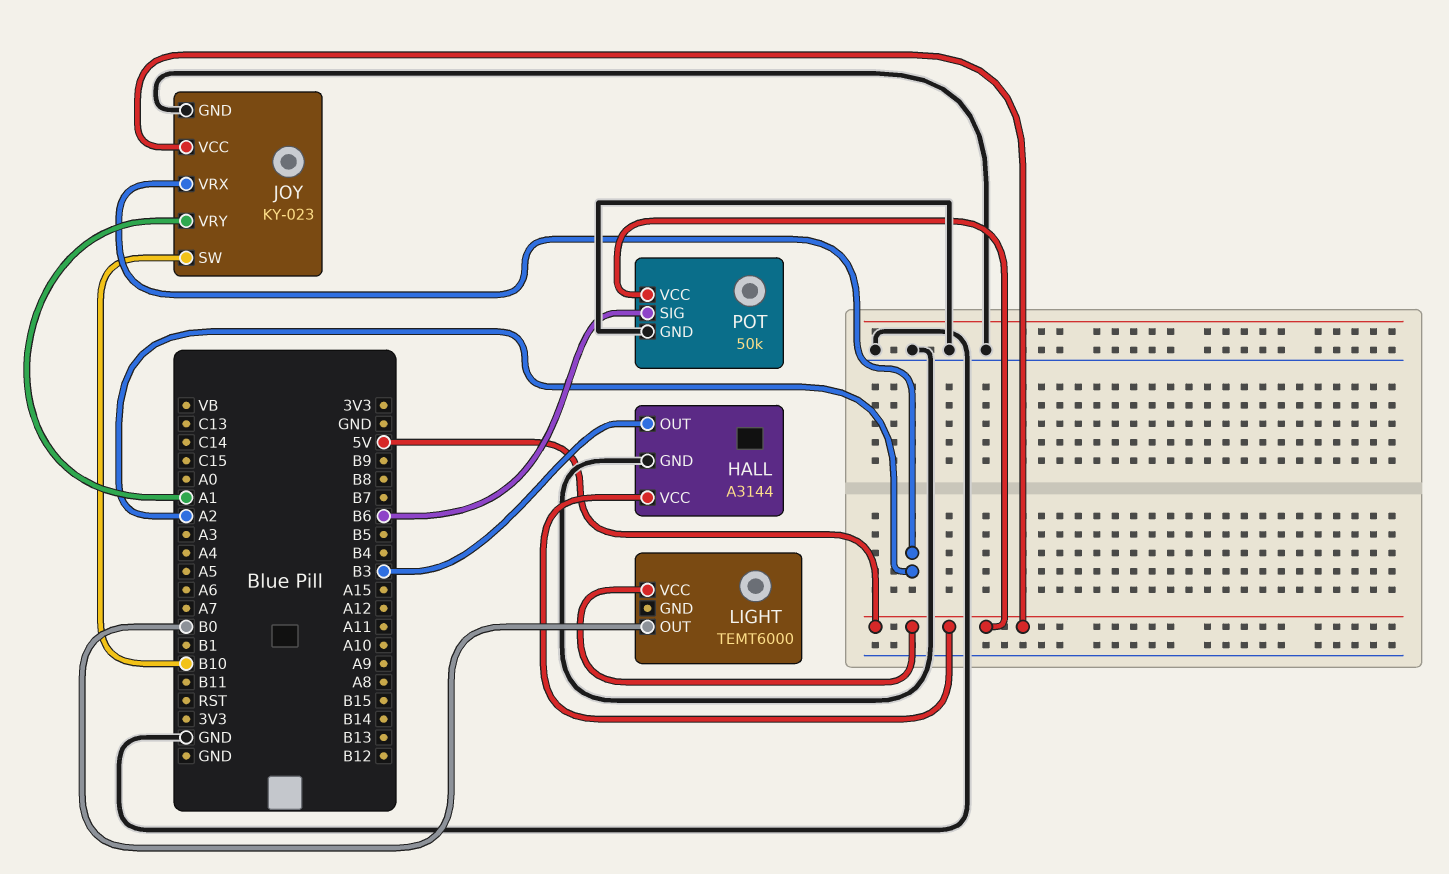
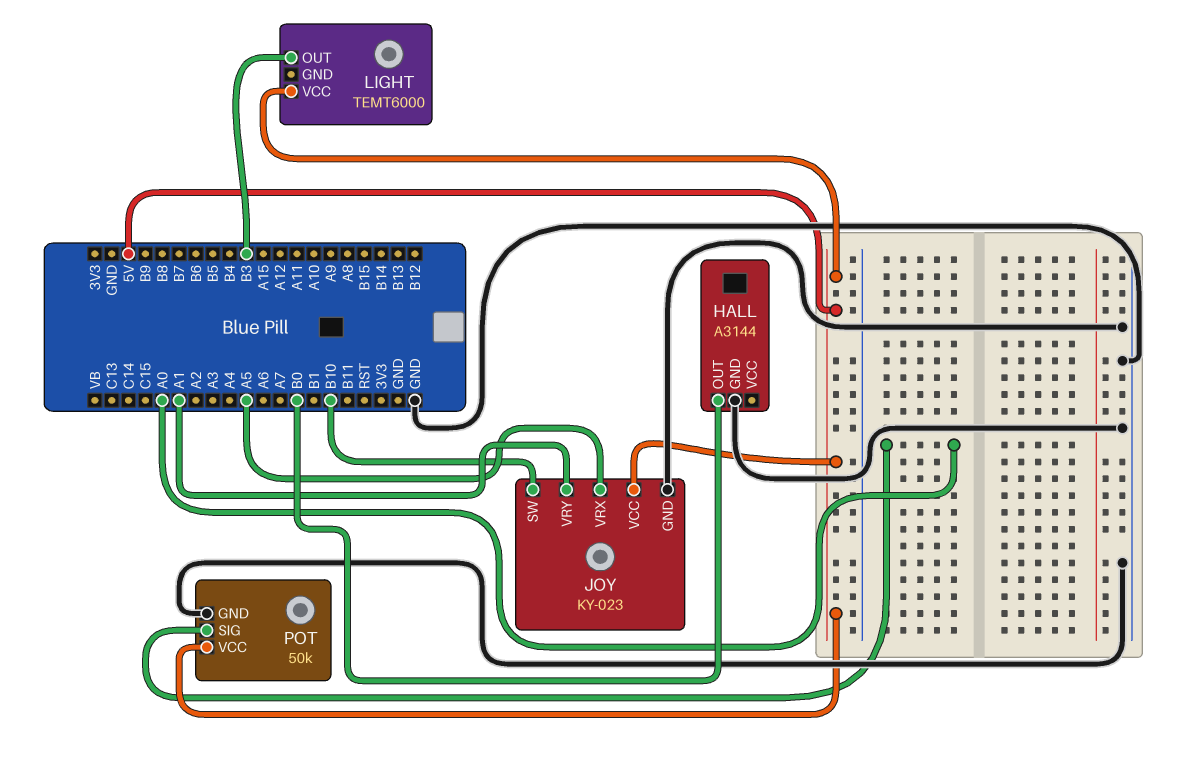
HALL pin OUT: B3 -> B0
HALL pin VCC: 5V -> none
JOY pin VRX: A2 -> A5
LIGHT pin OUT: B0 -> B3
POT pin SIG: B6 -> A0

